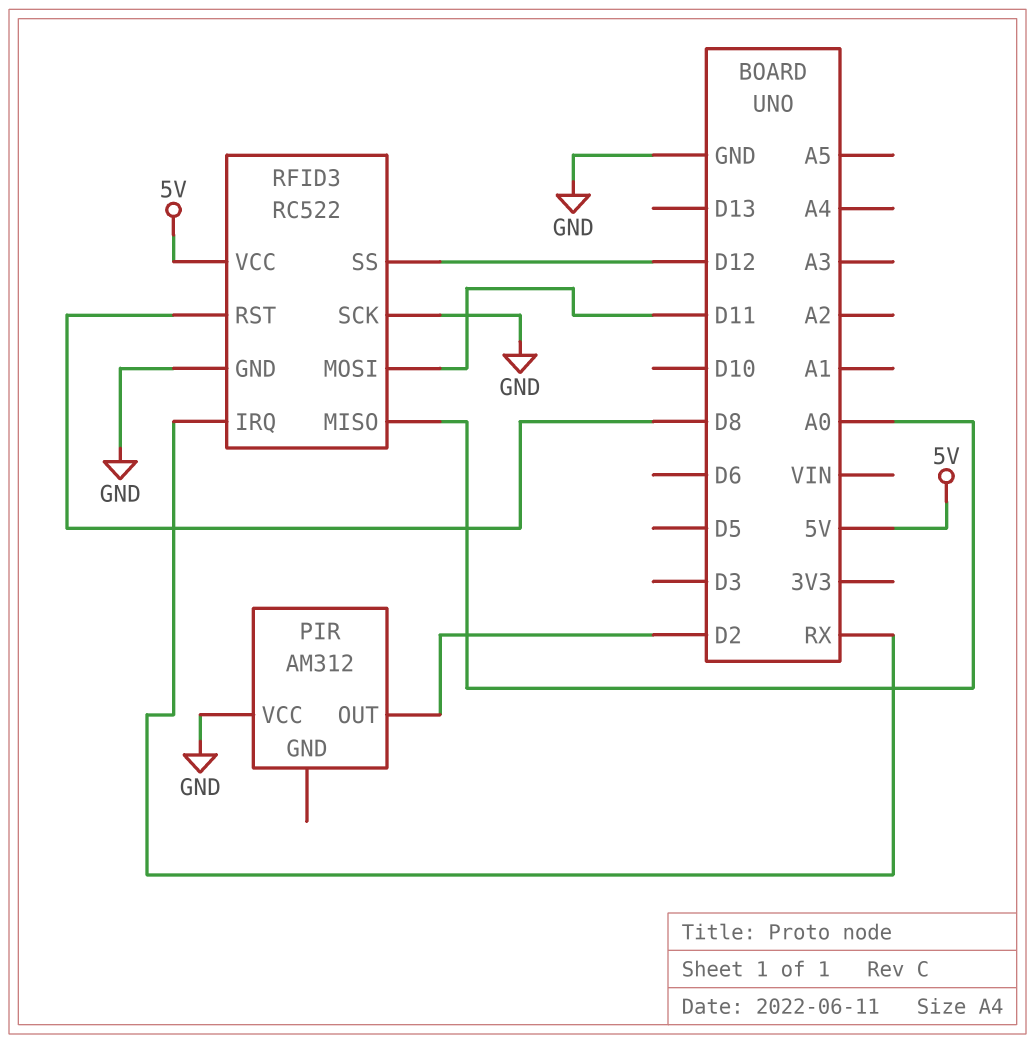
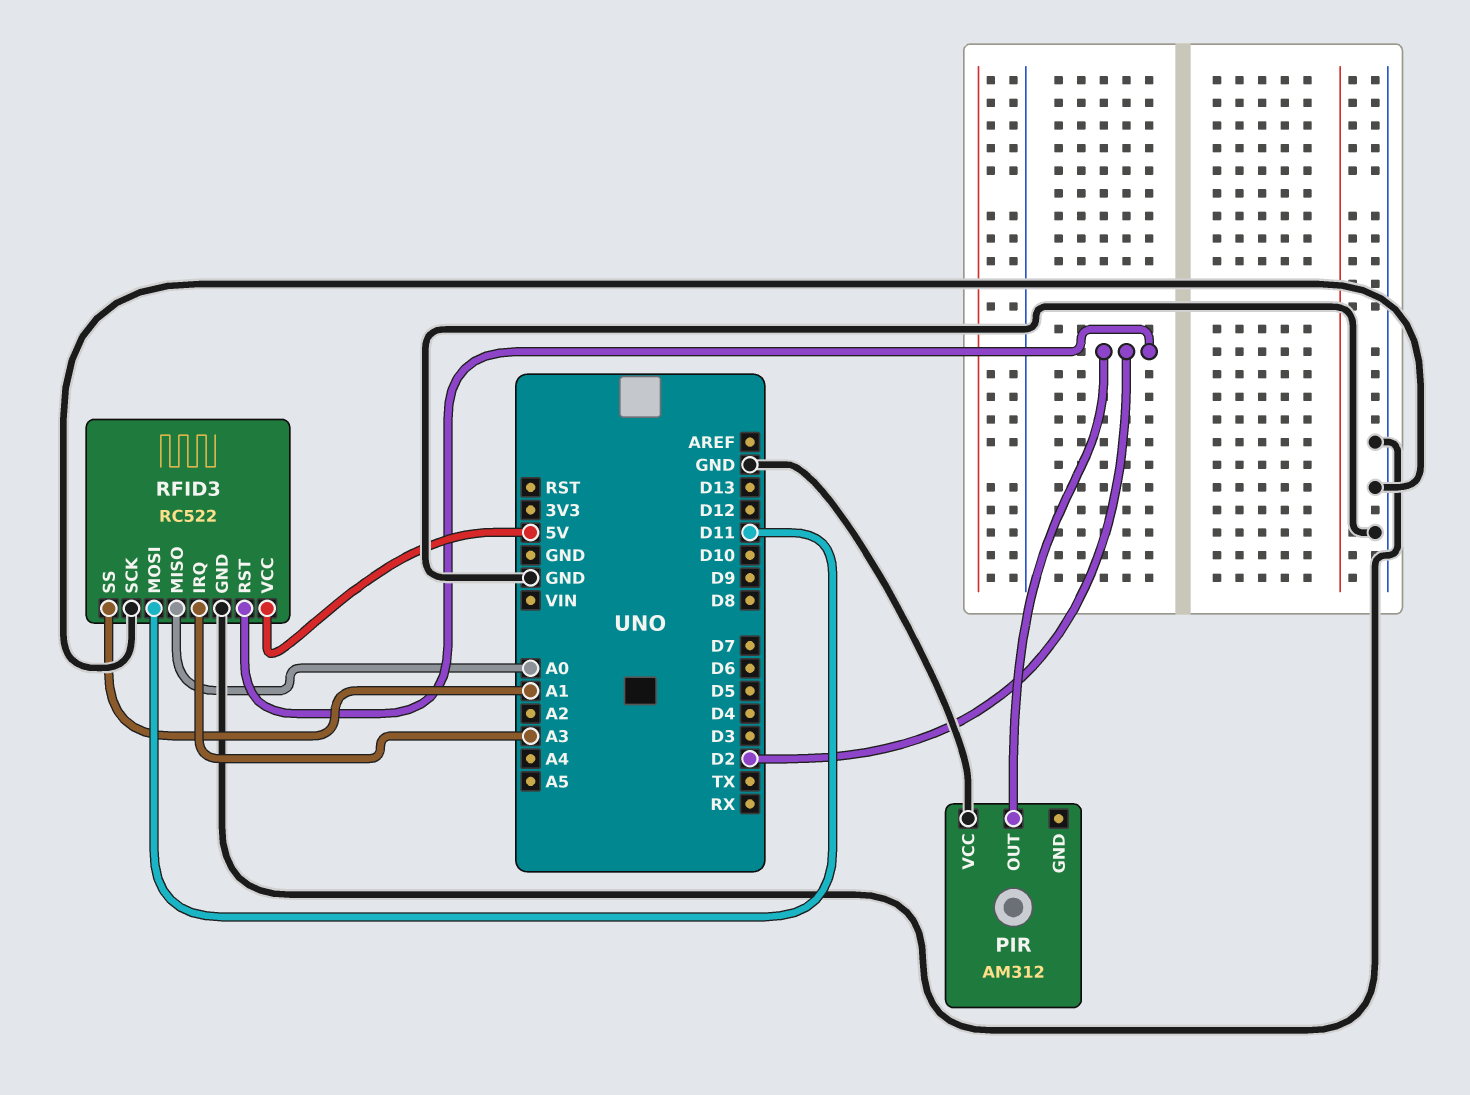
RFID3 pin IRQ: RX -> A3
RFID3 pin RST: D8 -> D2
RFID3 pin SS: D12 -> A1

